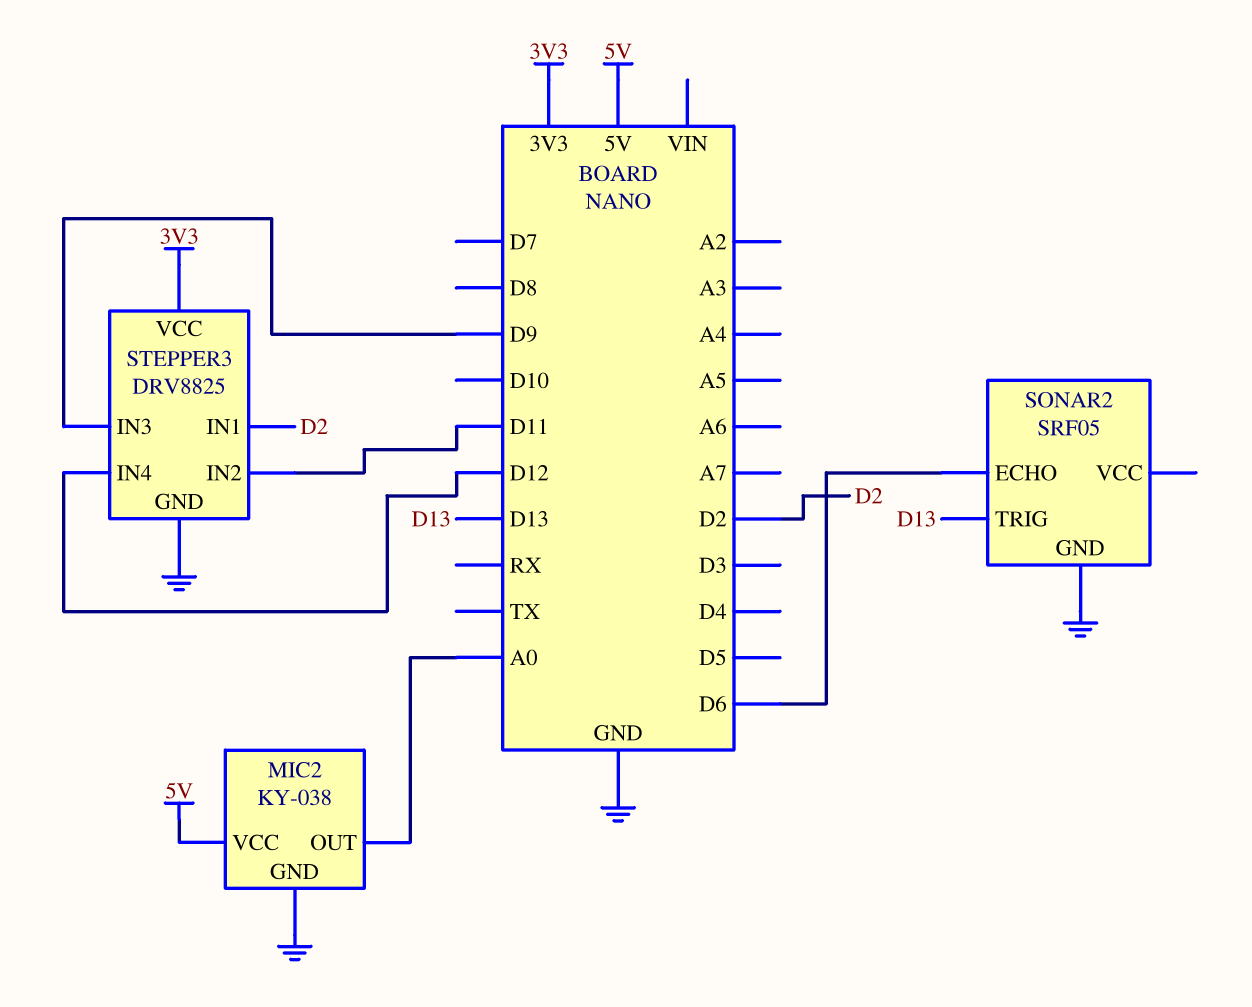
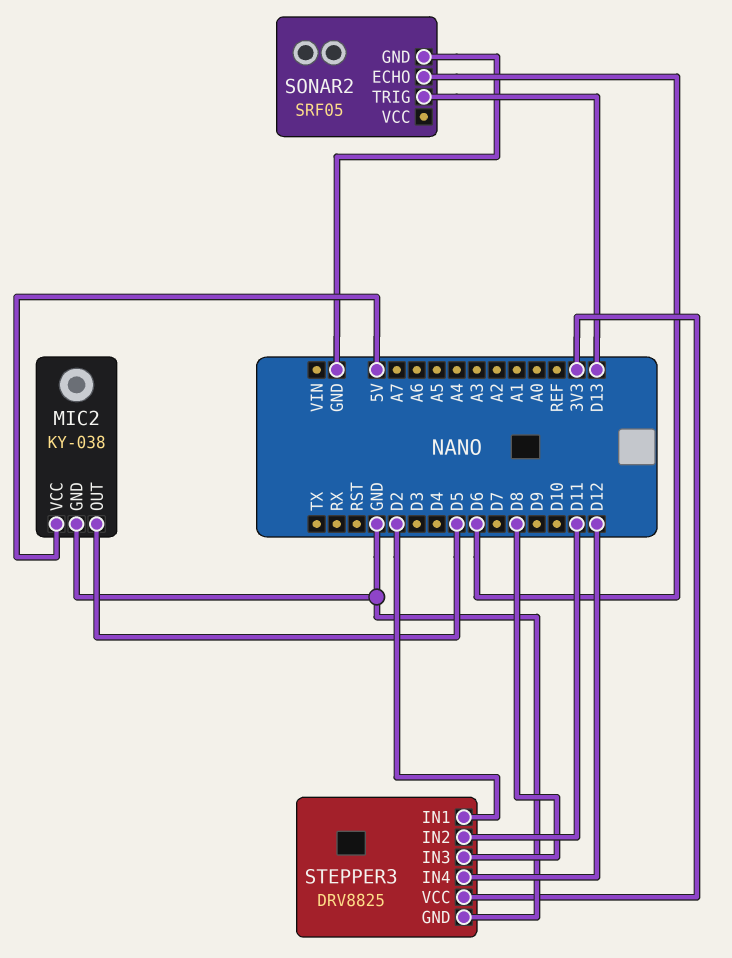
MIC2 pin OUT: A0 -> D5
STEPPER3 pin IN3: D9 -> D8

